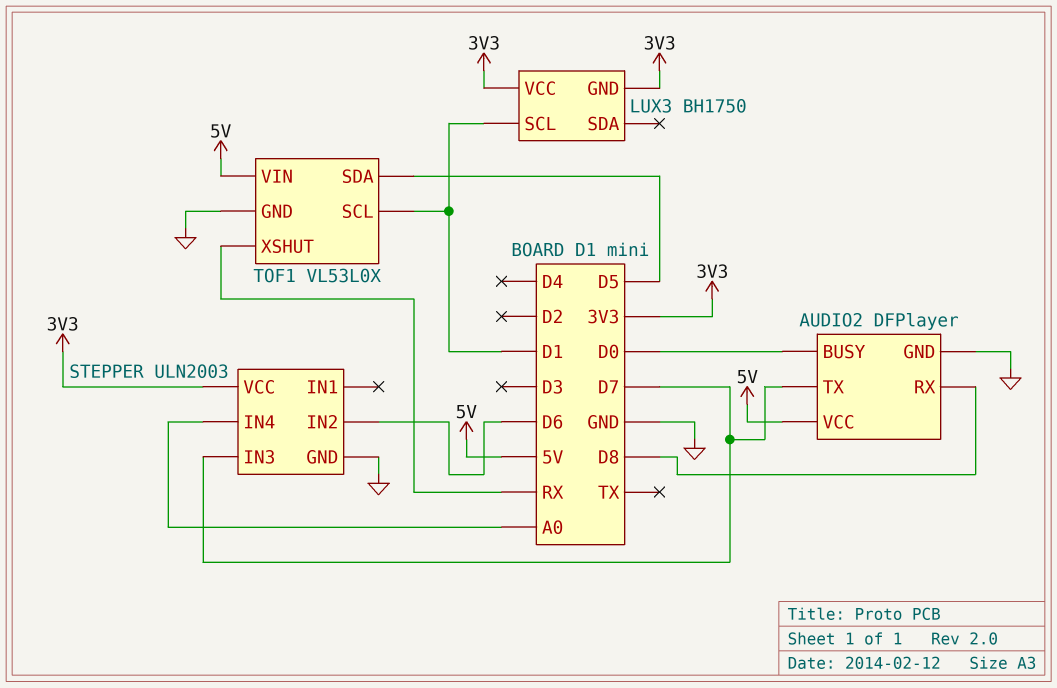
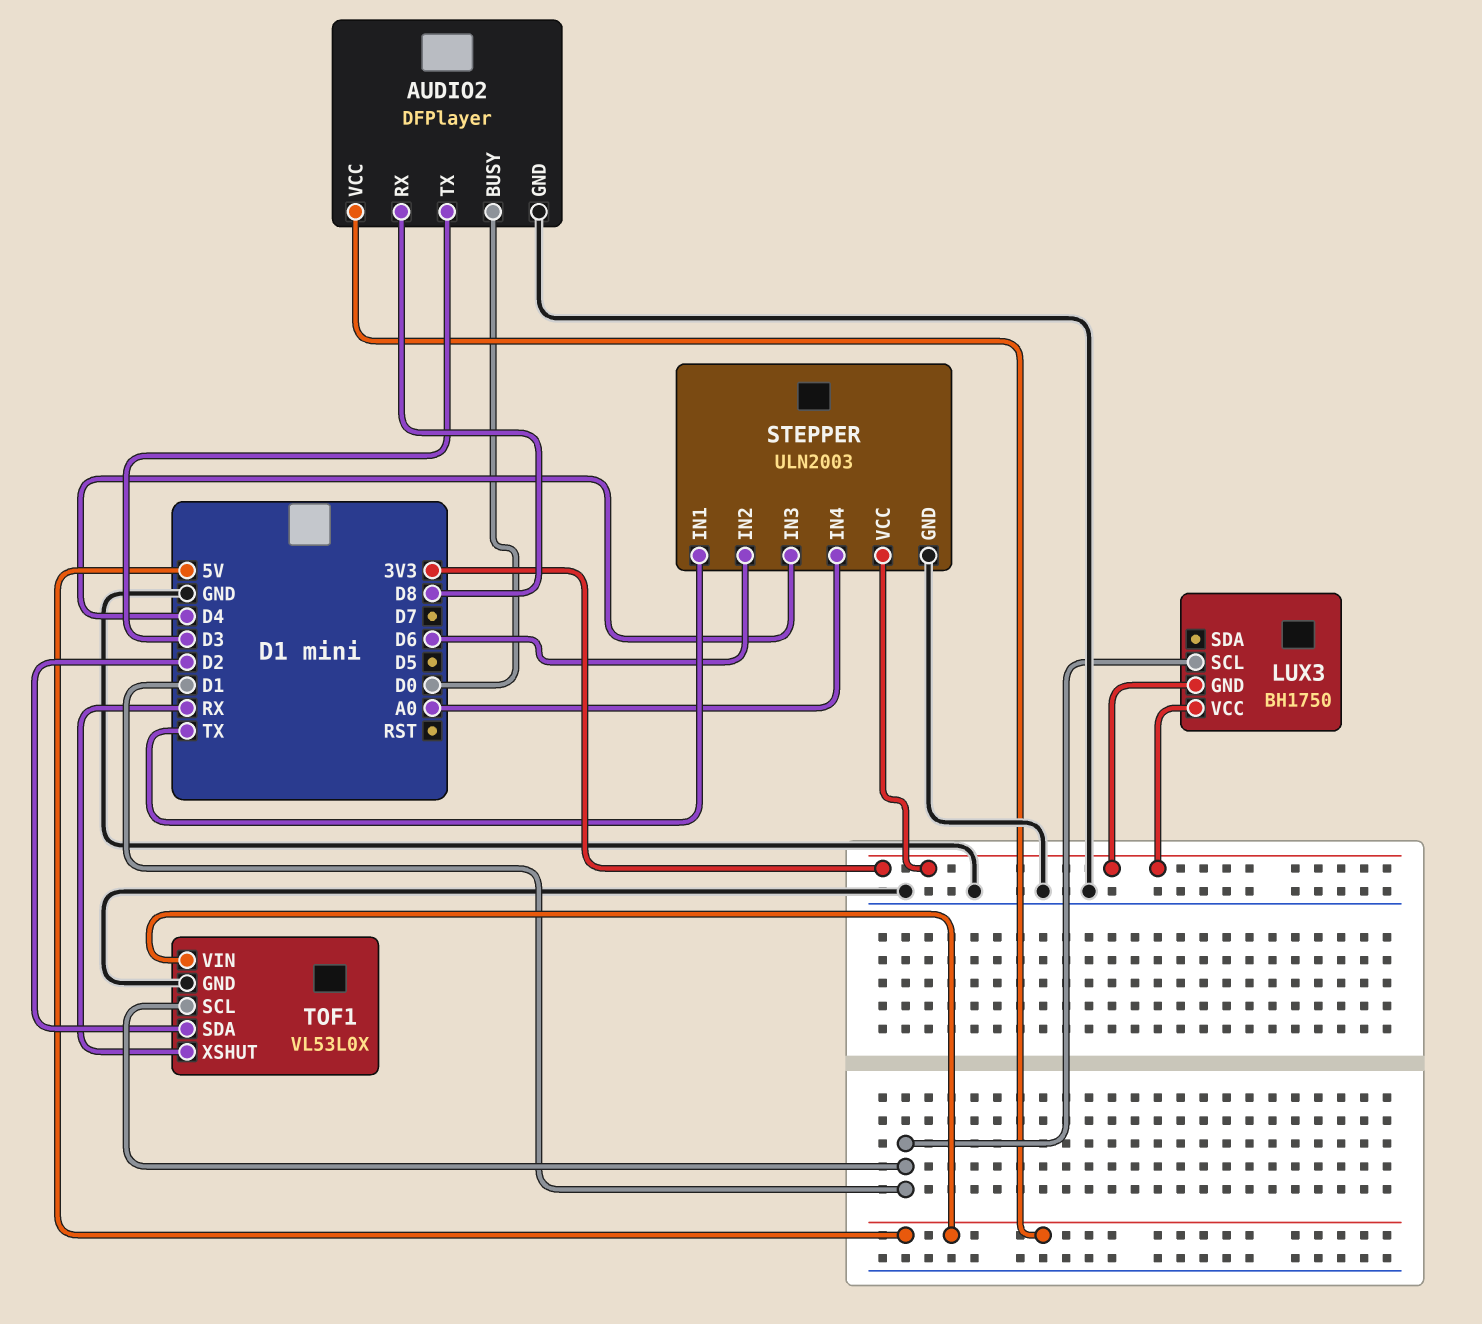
AUDIO2 pin TX: D7 -> D3
STEPPER pin IN1: none -> TX
STEPPER pin IN3: D7 -> D4
TOF1 pin SDA: D5 -> D2

